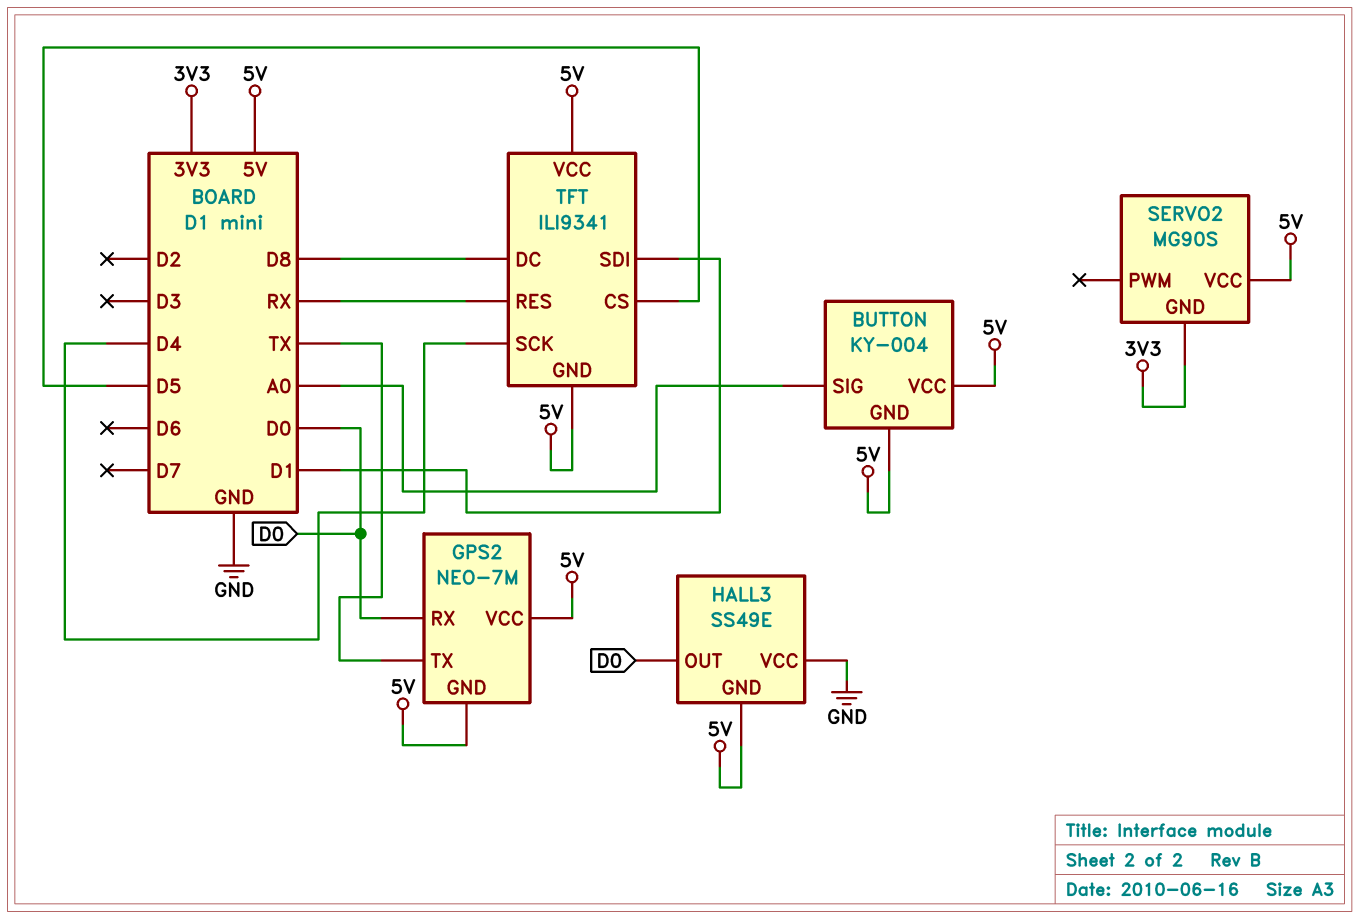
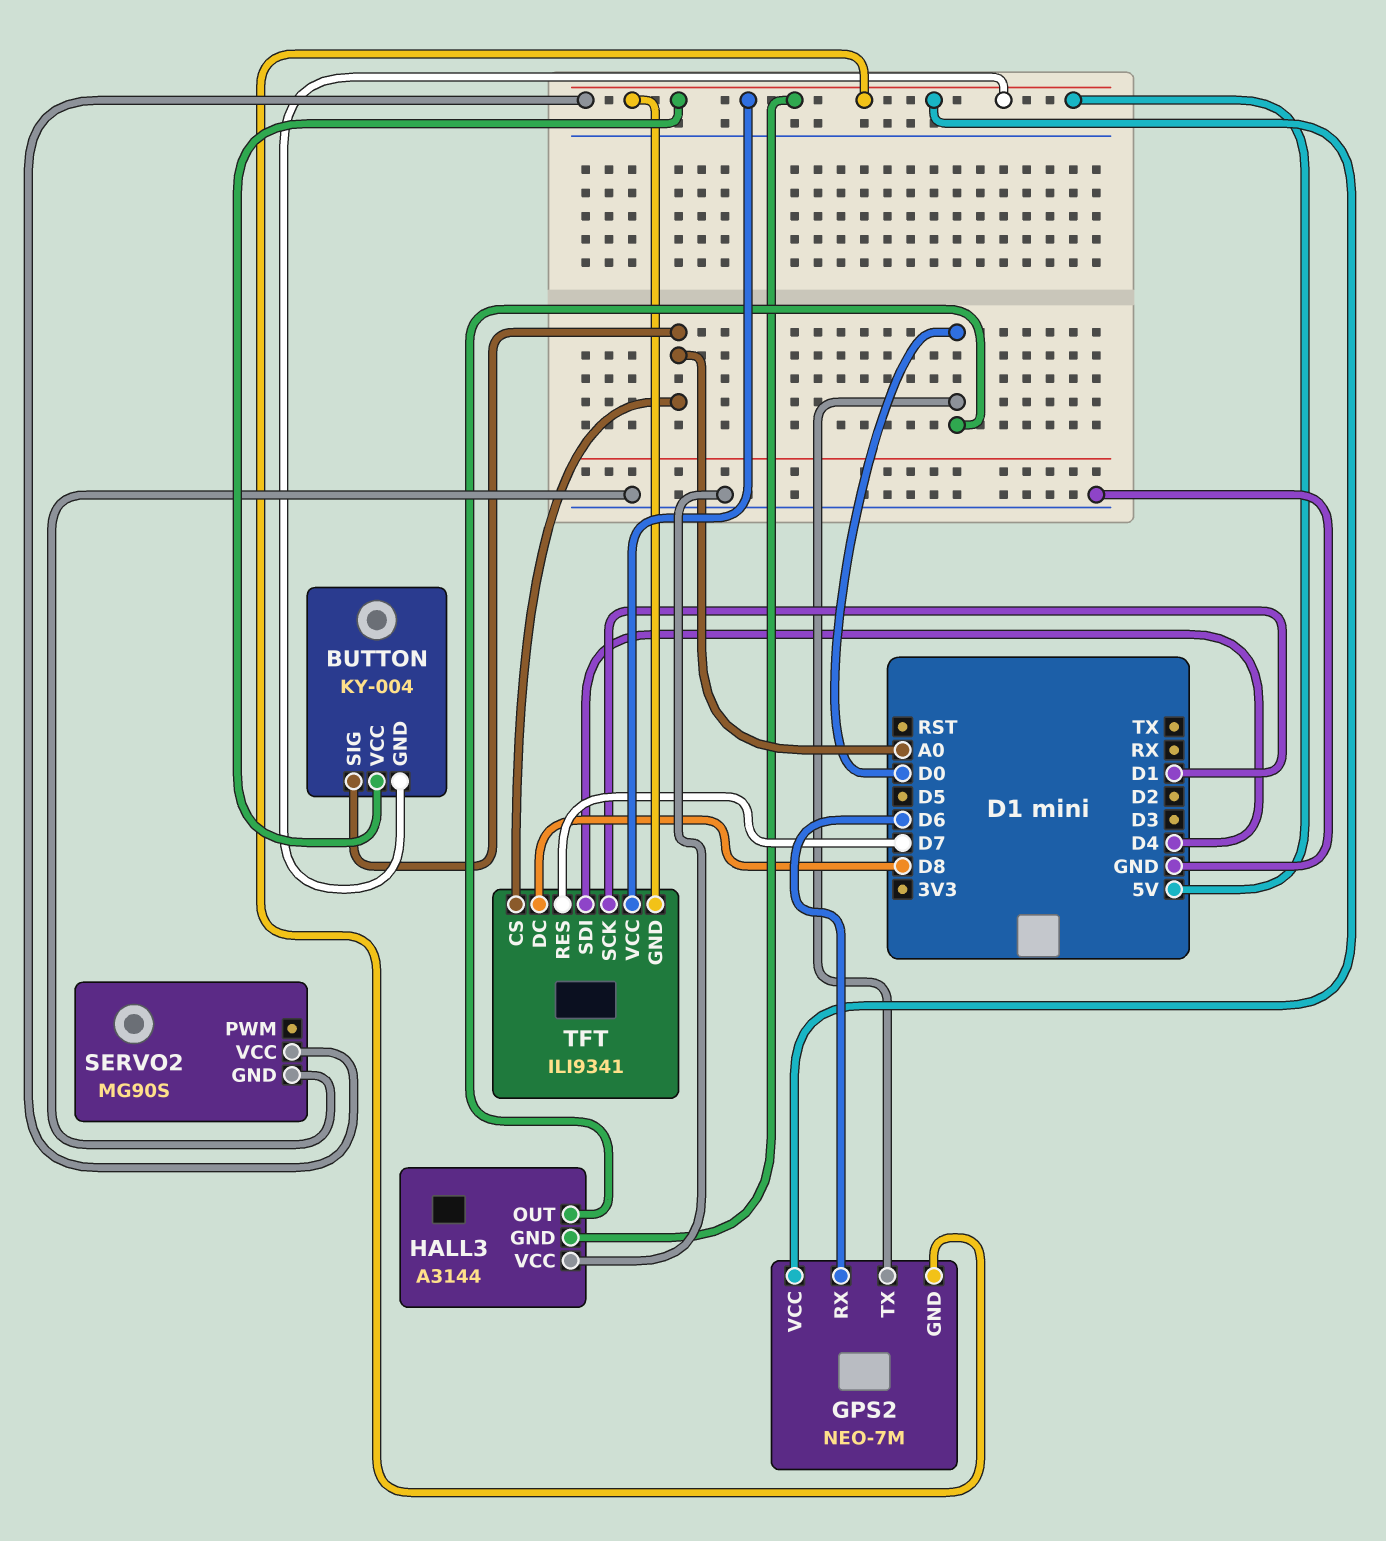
GPS2 pin RX: D0 -> D6
GPS2 pin TX: TX -> D0
HALL3: SS49E -> A3144
SERVO2 pin GND: 3V3 -> GND
TFT pin CS: D5 -> A0
TFT pin RES: RX -> D7
TFT pin SCK: D4 -> D1
TFT pin SDI: D1 -> D4

